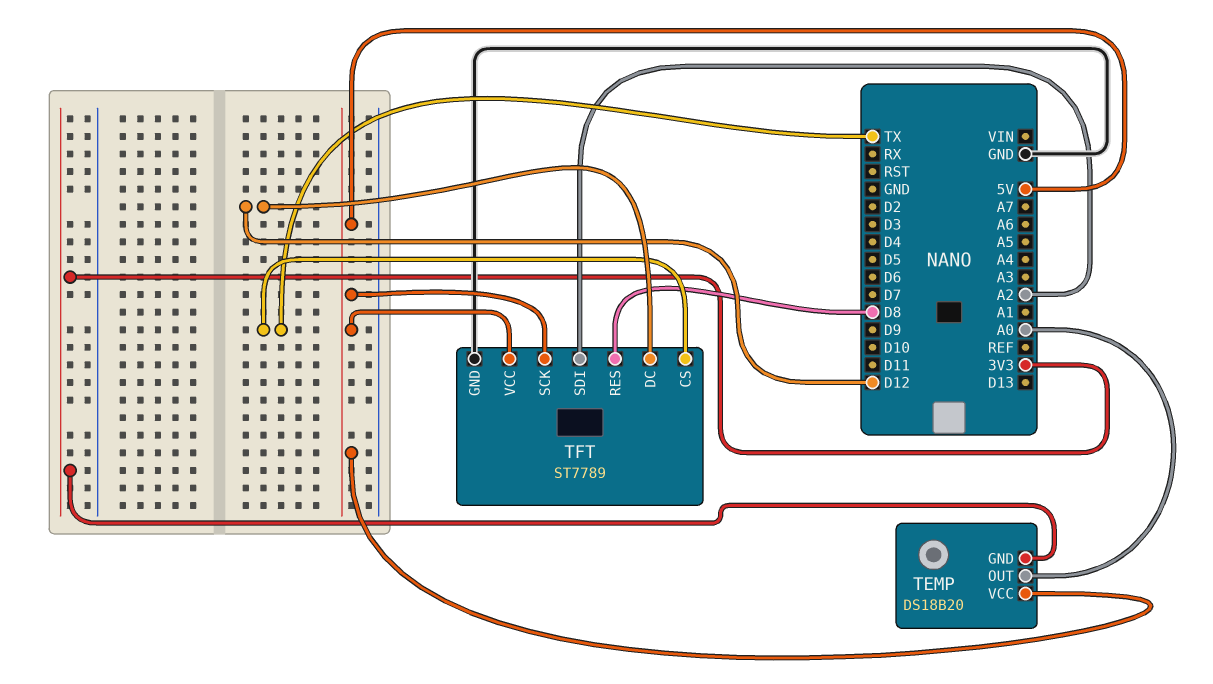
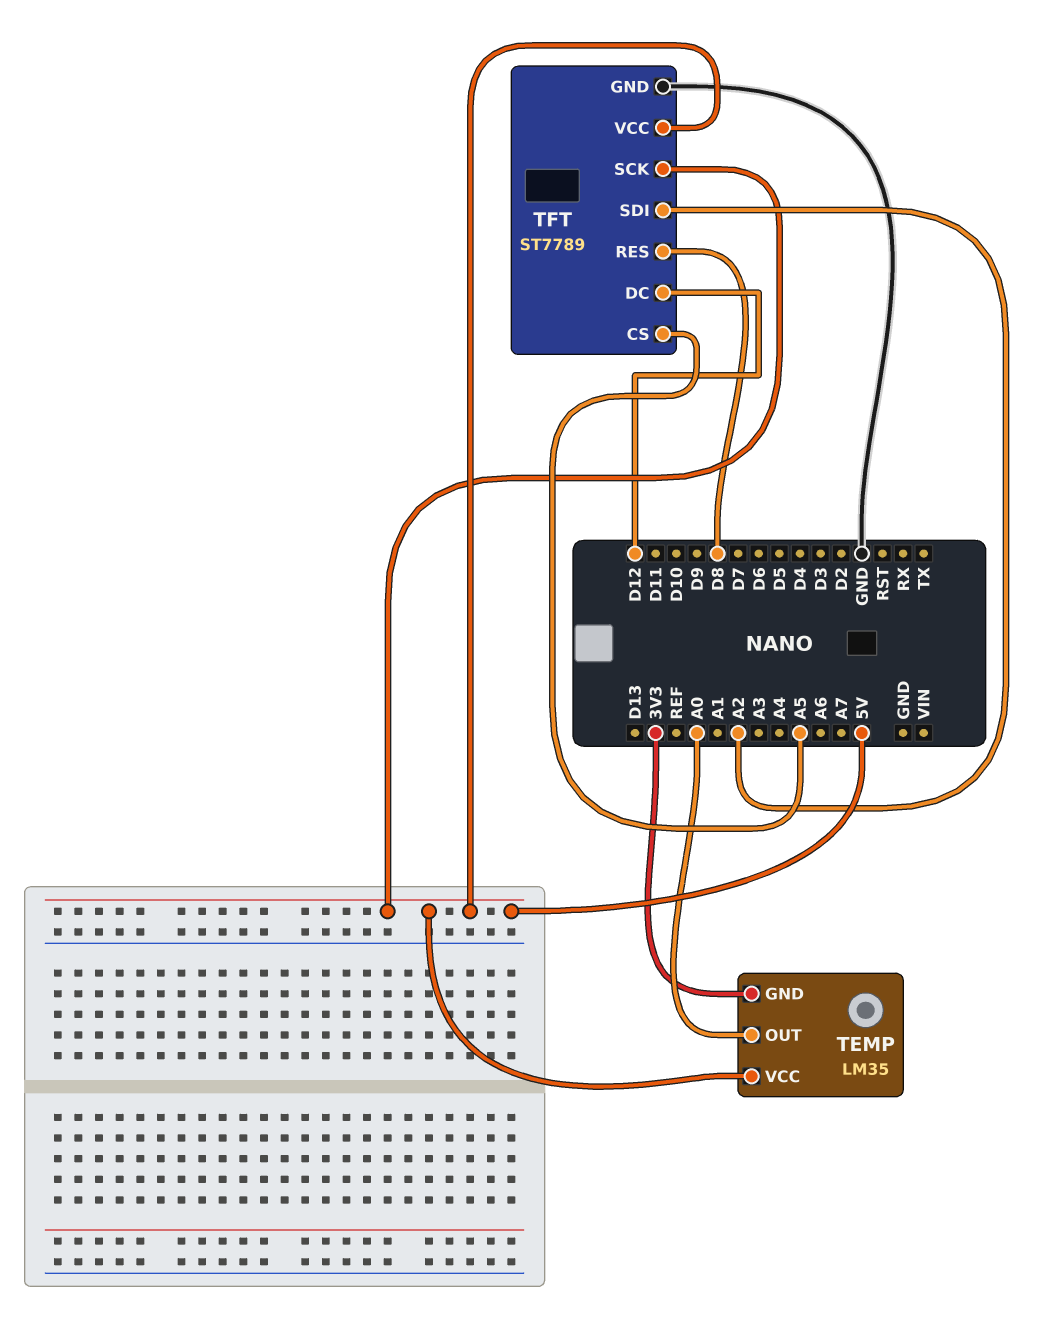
TEMP: DS18B20 -> LM35
TFT pin CS: TX -> A5

